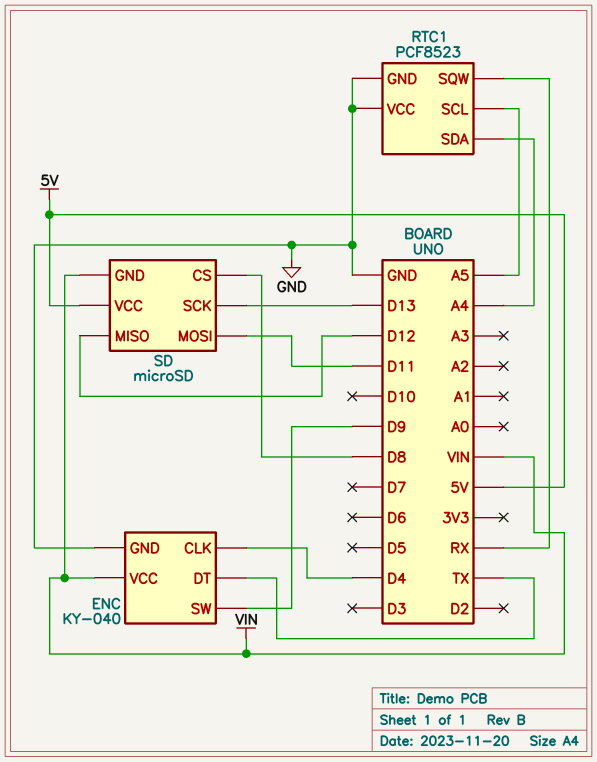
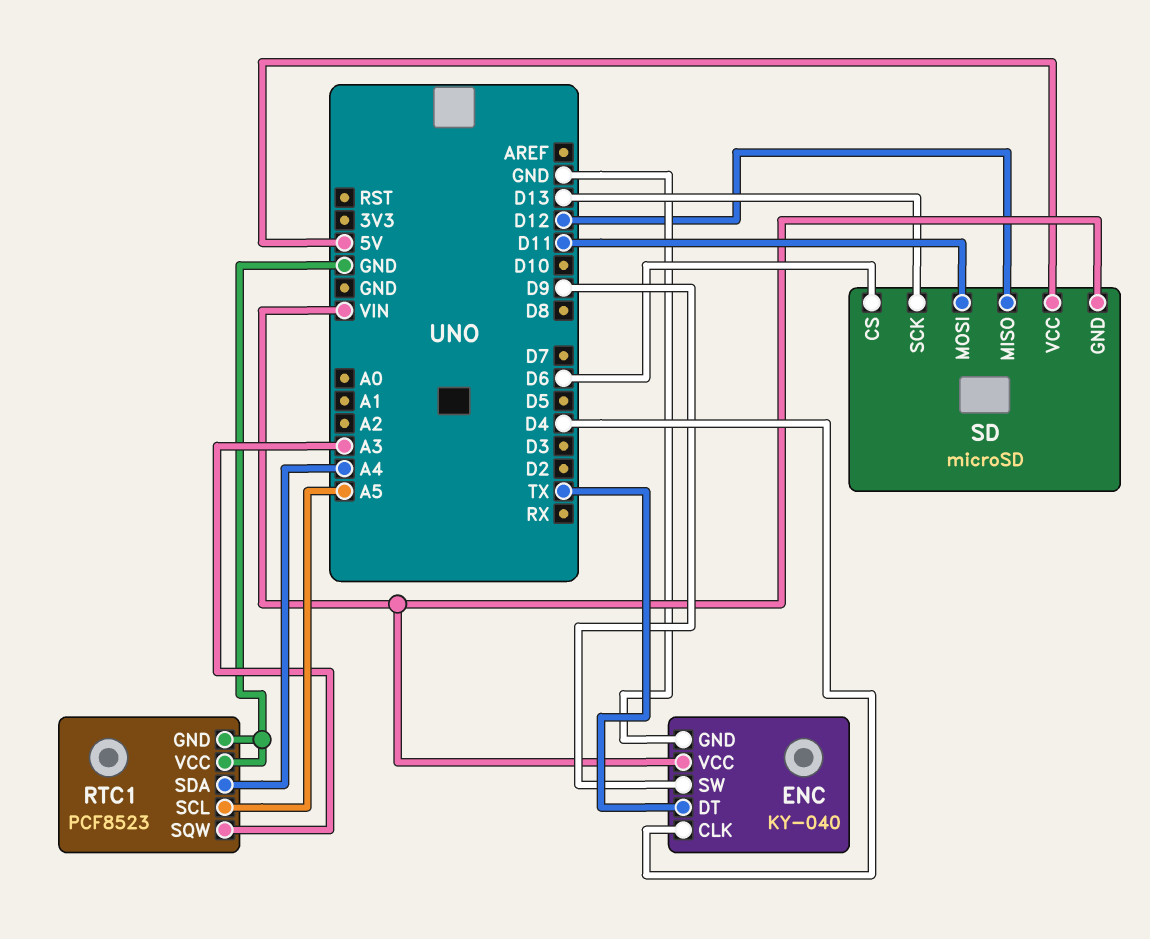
RTC1 pin SQW: RX -> A3
SD pin CS: D8 -> D6

